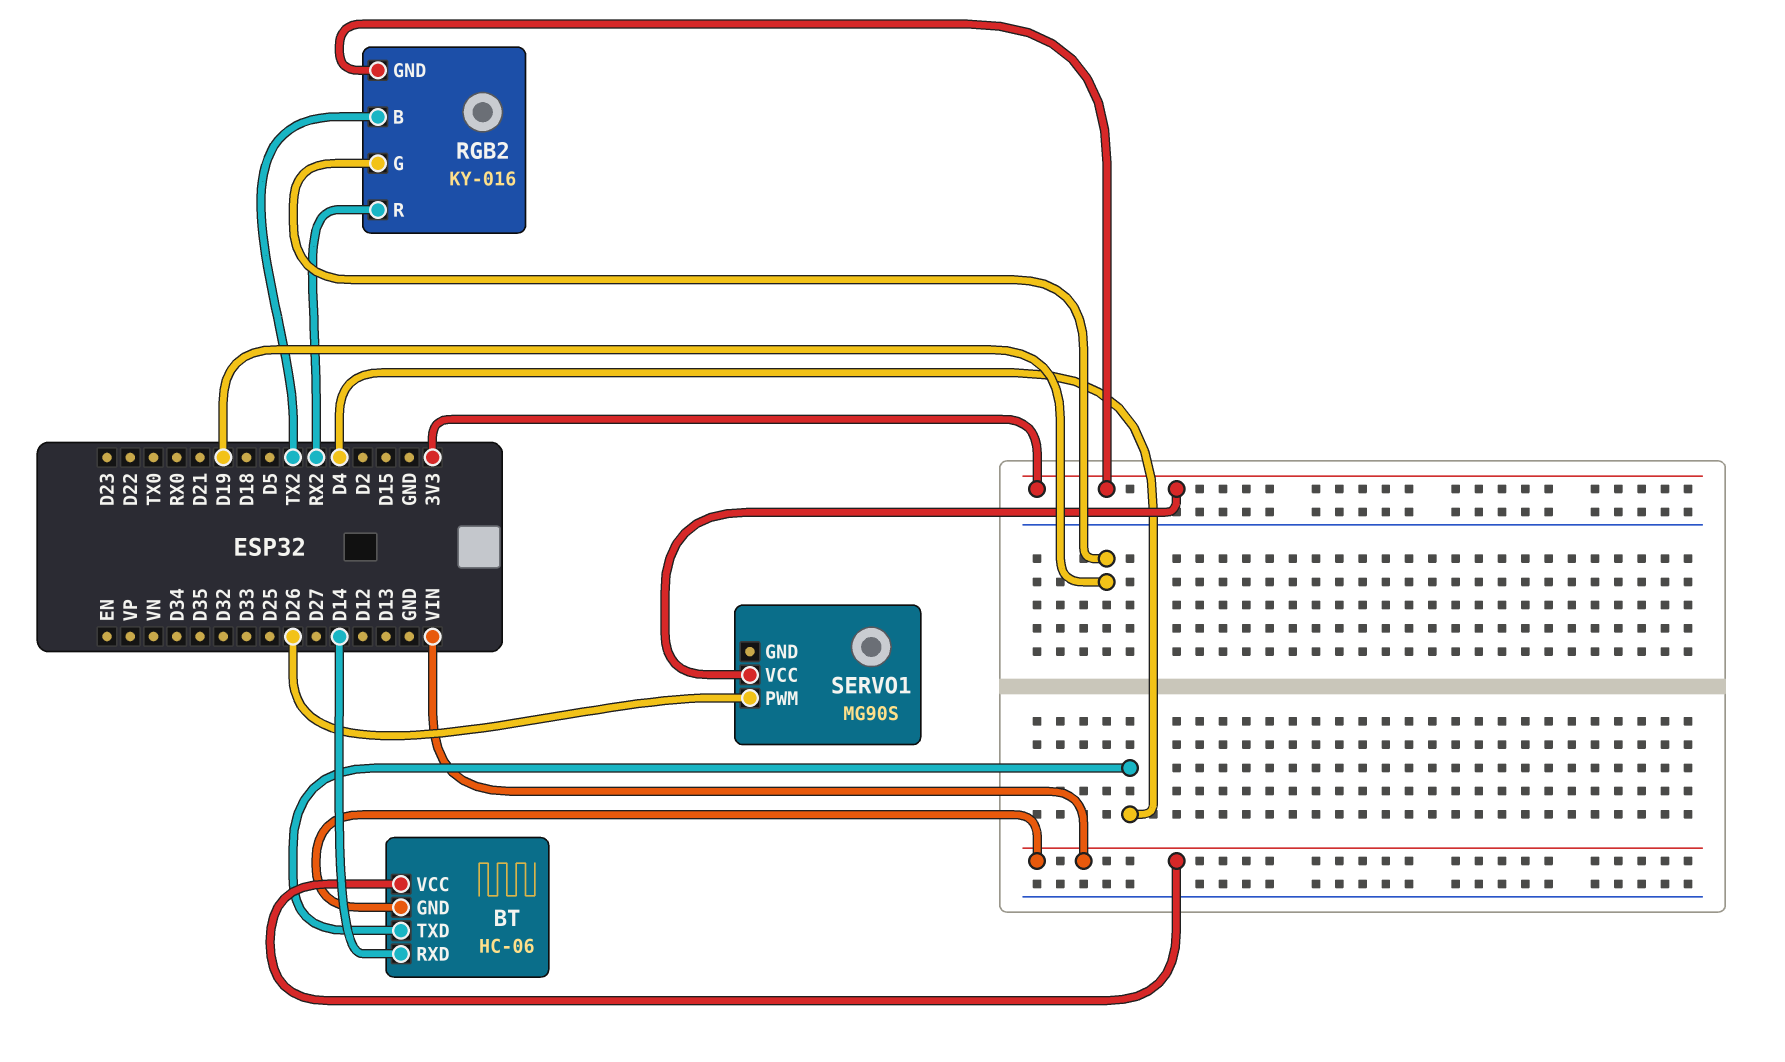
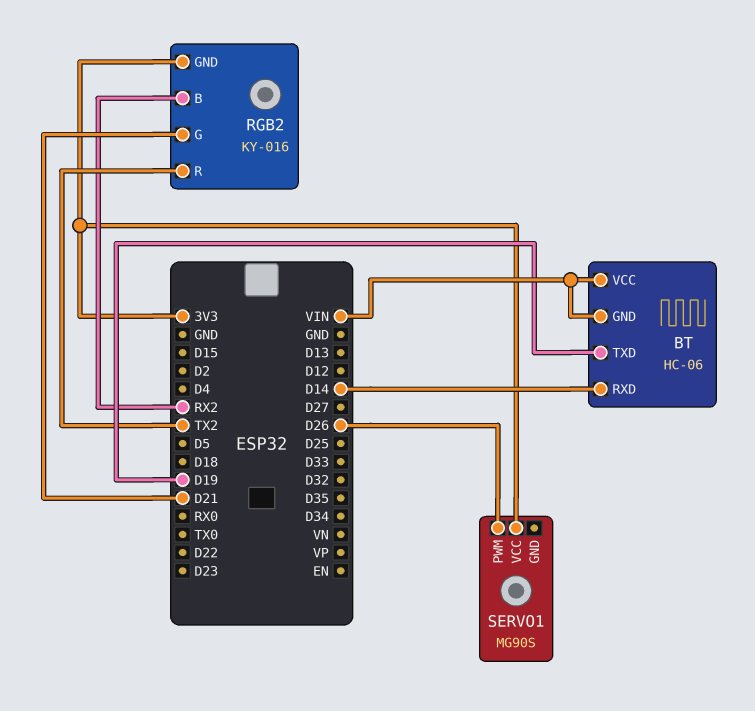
BT pin TXD: D4 -> D19
RGB2 pin B: TX2 -> RX2
RGB2 pin G: D19 -> D21
RGB2 pin R: RX2 -> TX2

